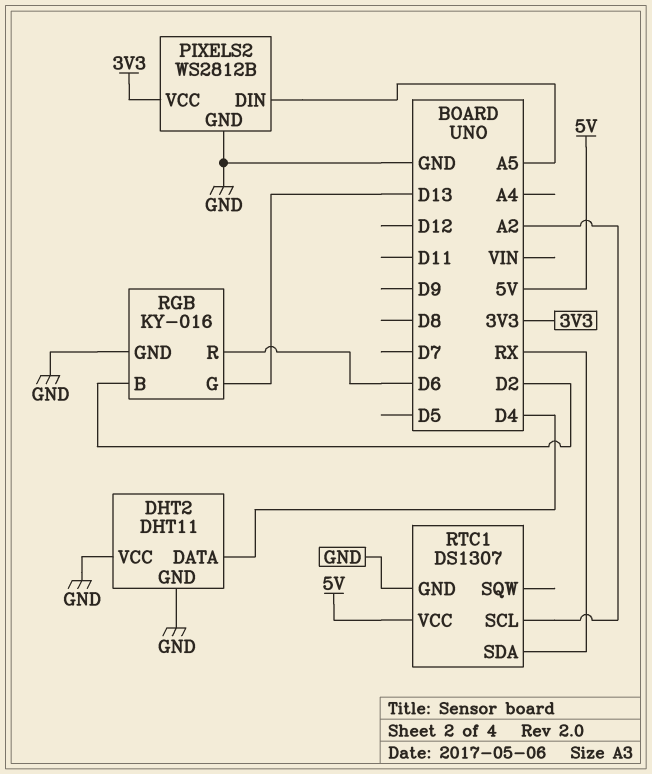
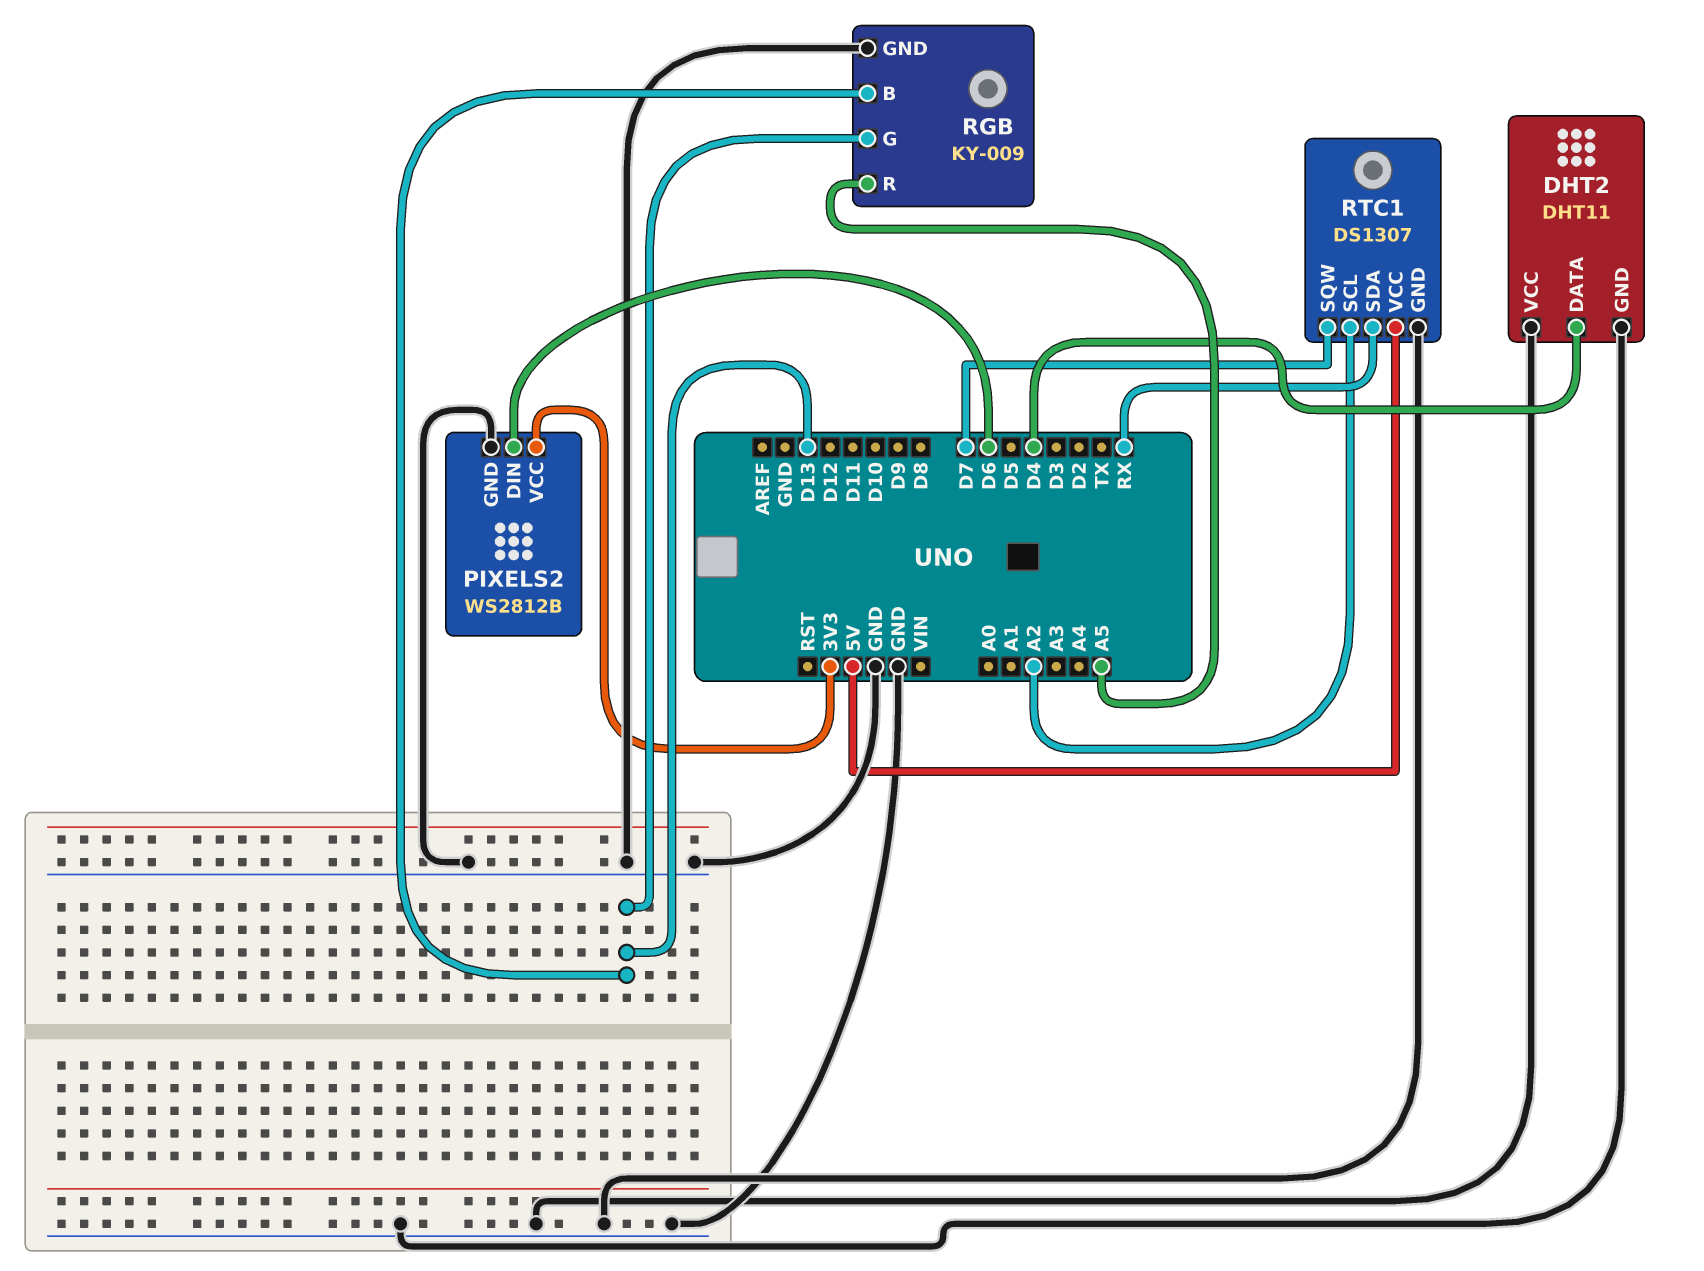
PIXELS2 pin DIN: A5 -> D6
RGB: KY-016 -> KY-009
RGB pin B: D2 -> D13
RGB pin R: D6 -> A5
RTC1 pin SQW: none -> D7

